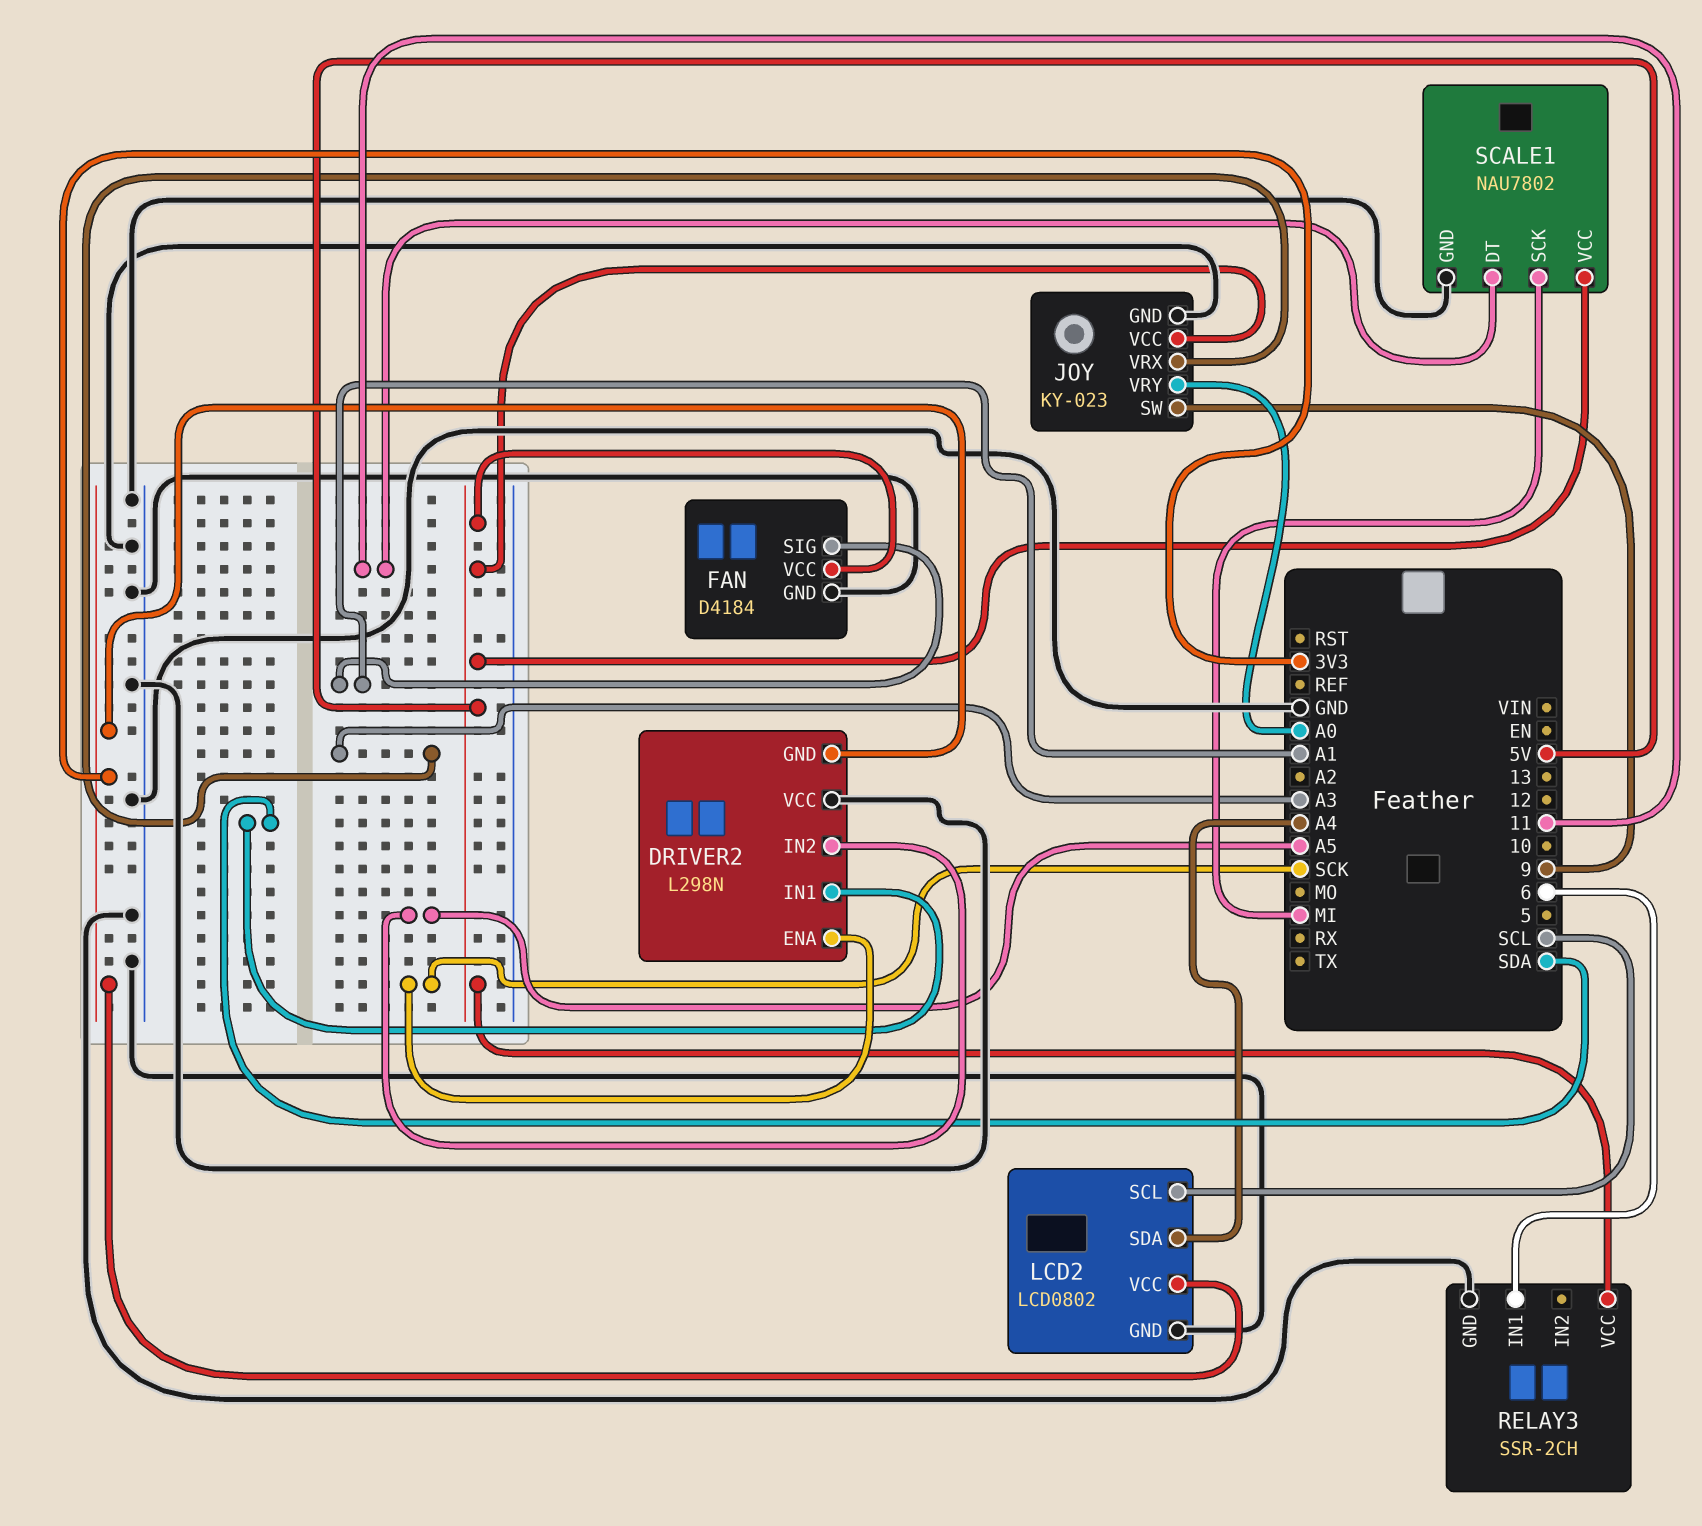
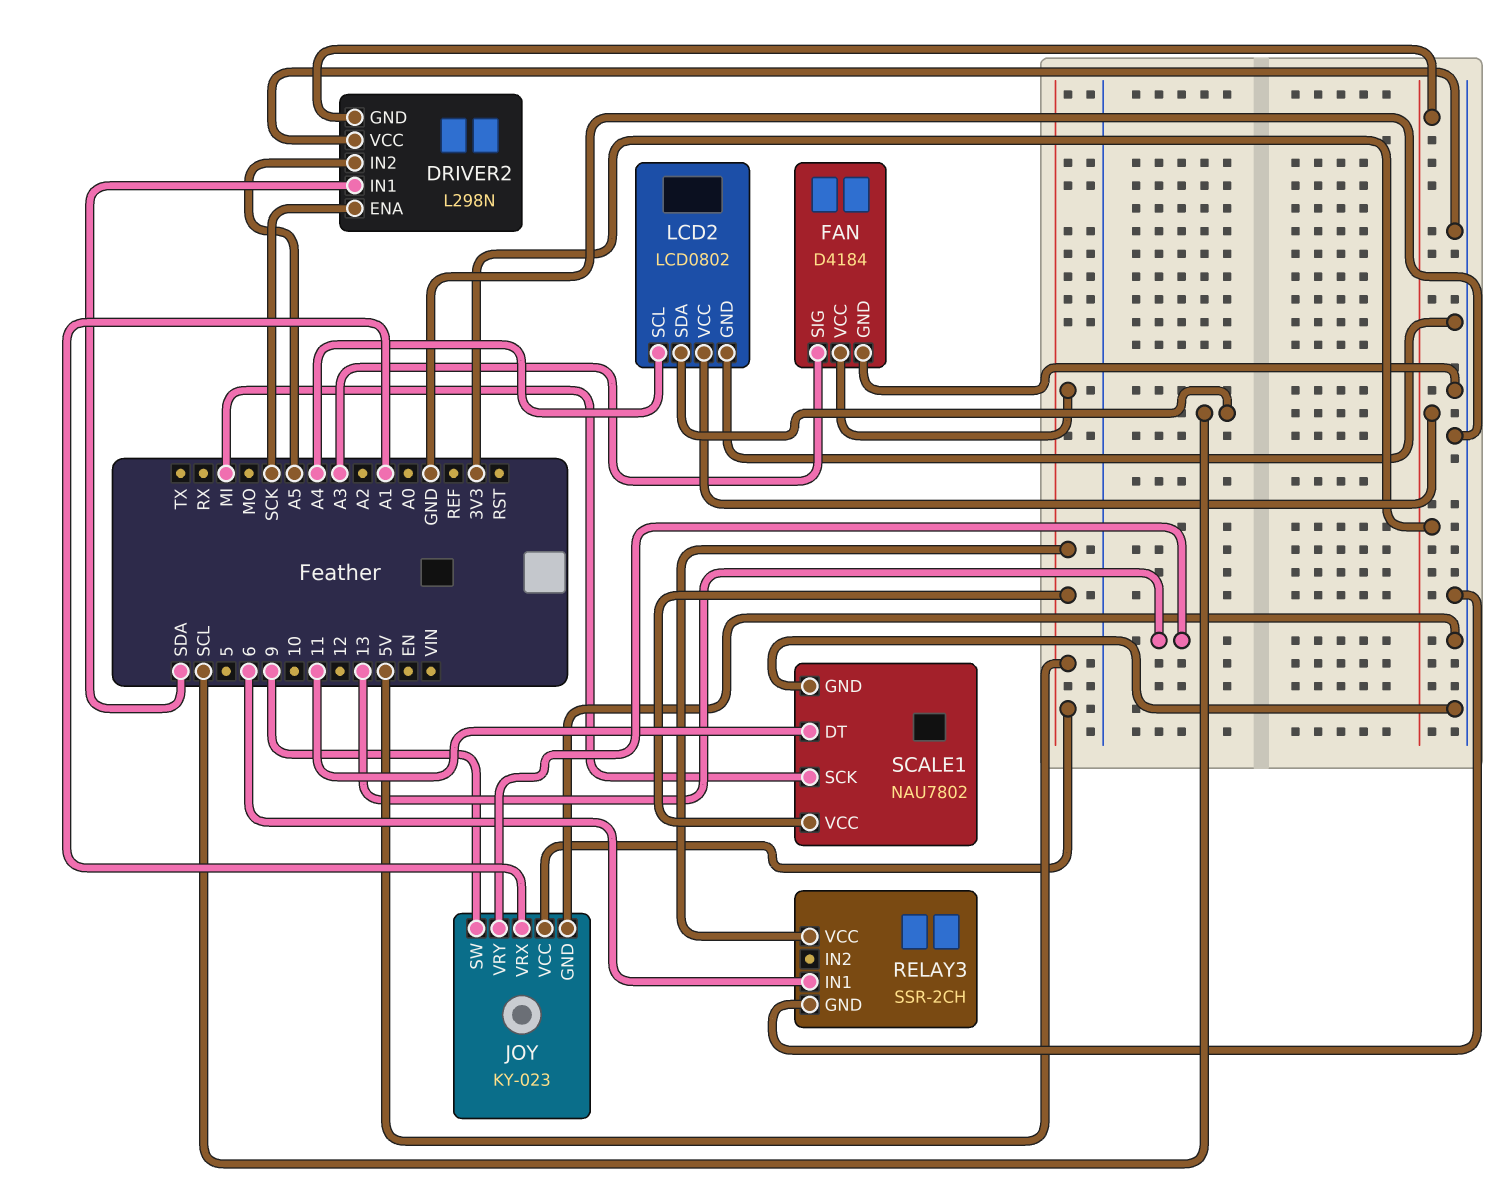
FAN pin SIG: A1 -> A3
JOY pin VRX: A3 -> A1
JOY pin VRY: A0 -> 13
LCD2 pin SCL: SCL -> A4
LCD2 pin SDA: A4 -> SCL

